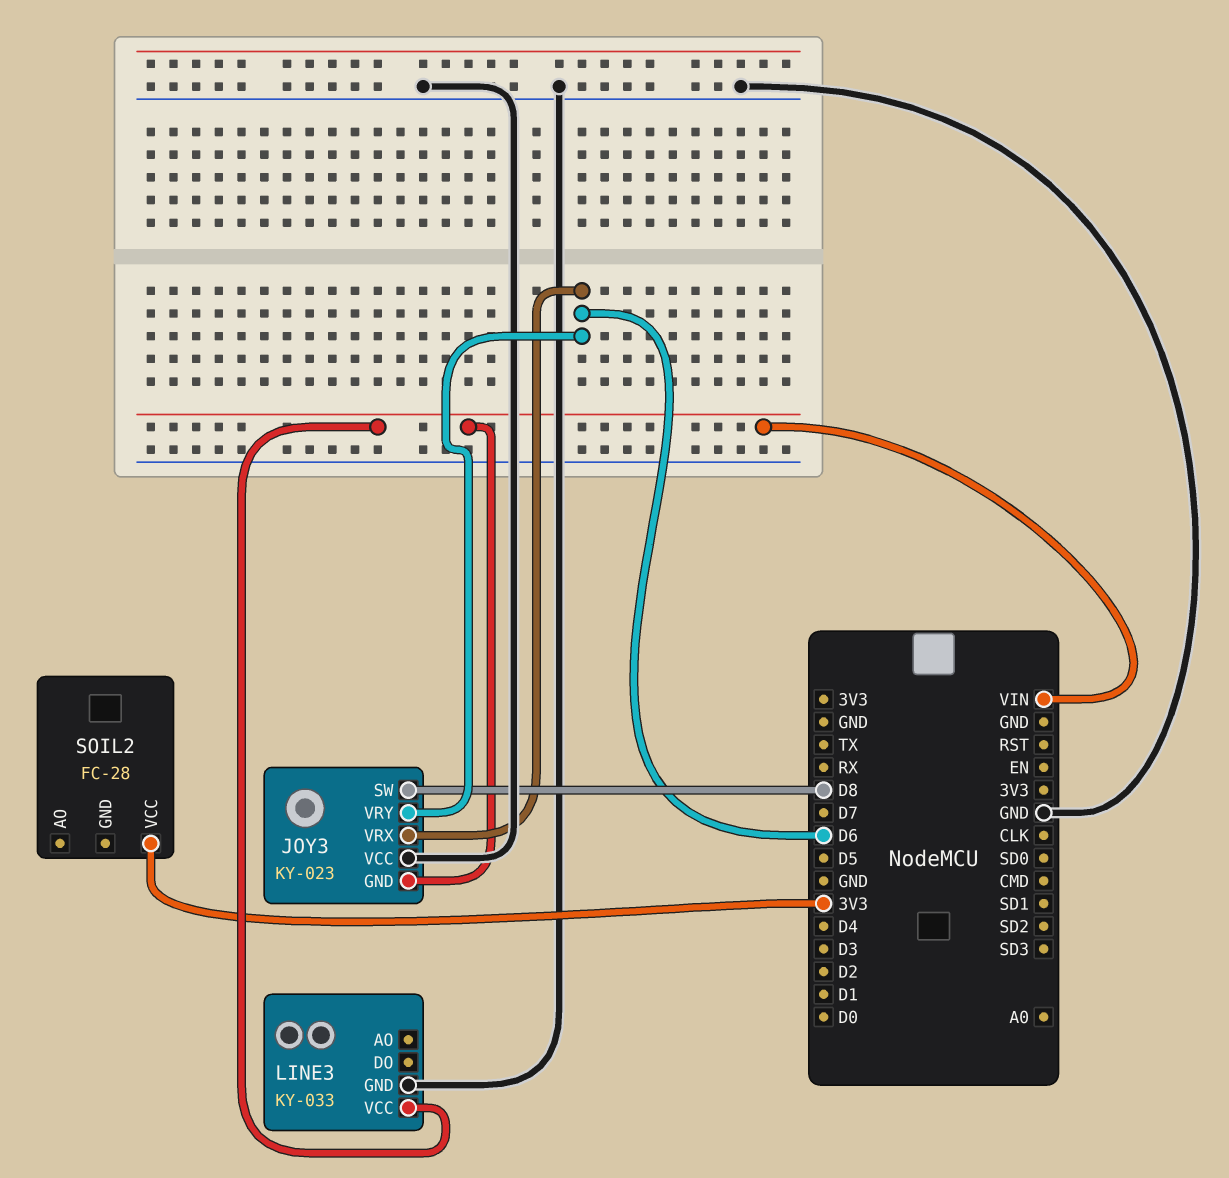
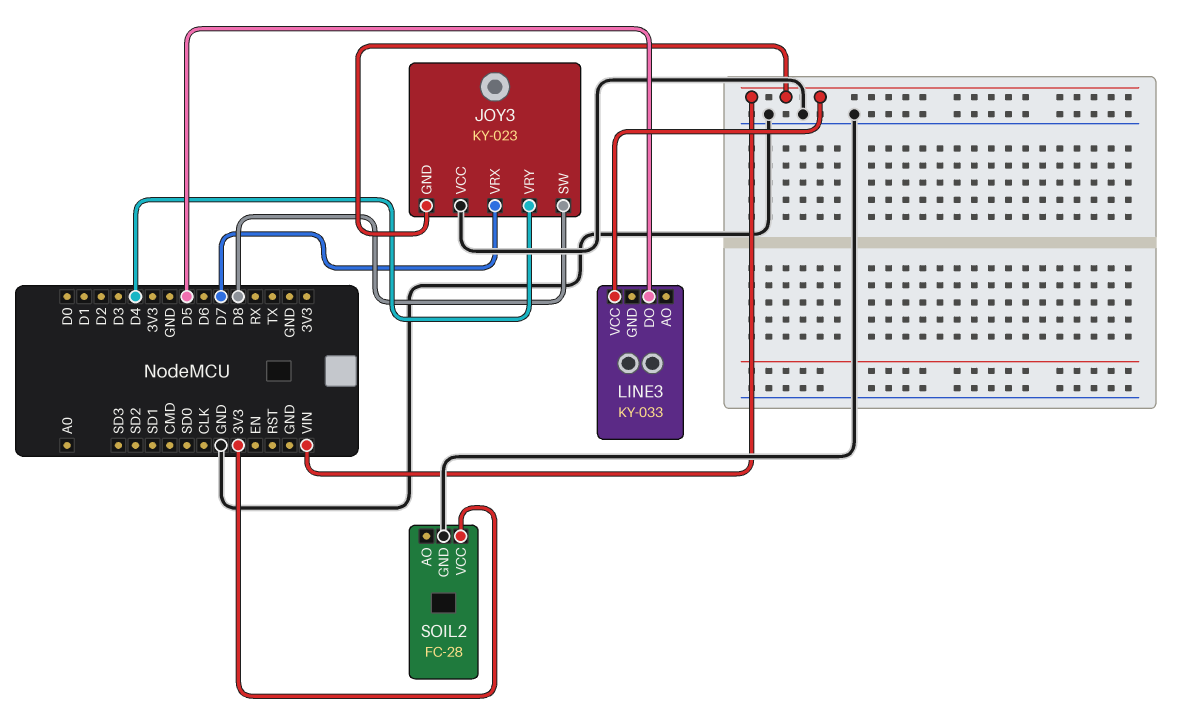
JOY3 pin VRX: D6 -> D7
JOY3 pin VRY: D6 -> D4
LINE3 pin DO: none -> D5
LINE3 pin GND: GND -> none
SOIL2 pin GND: none -> GND

